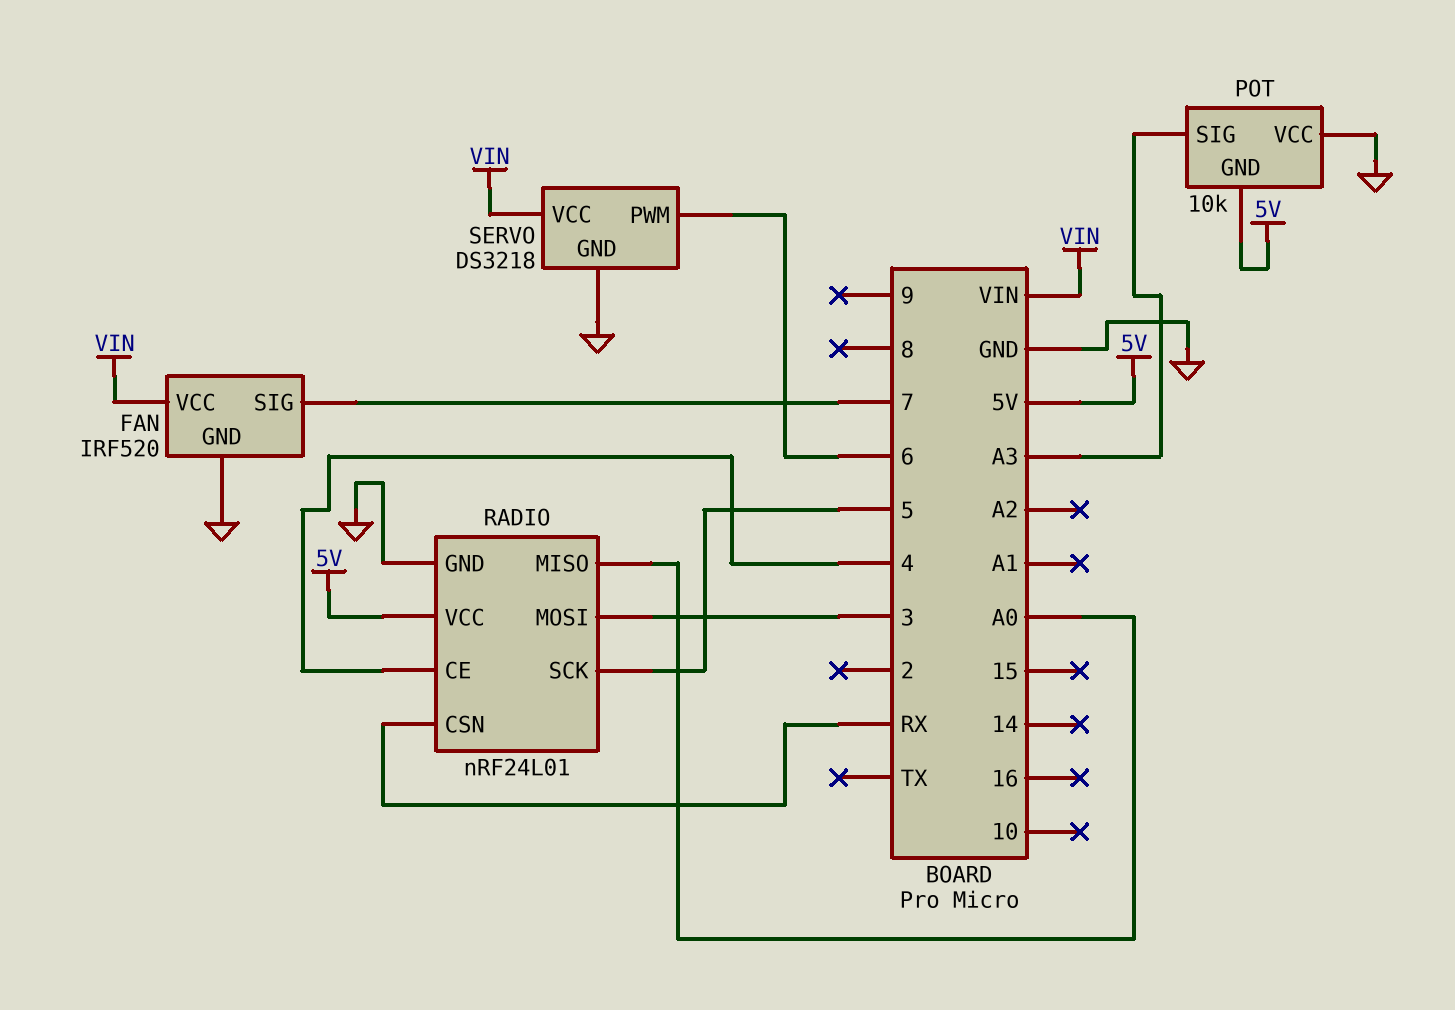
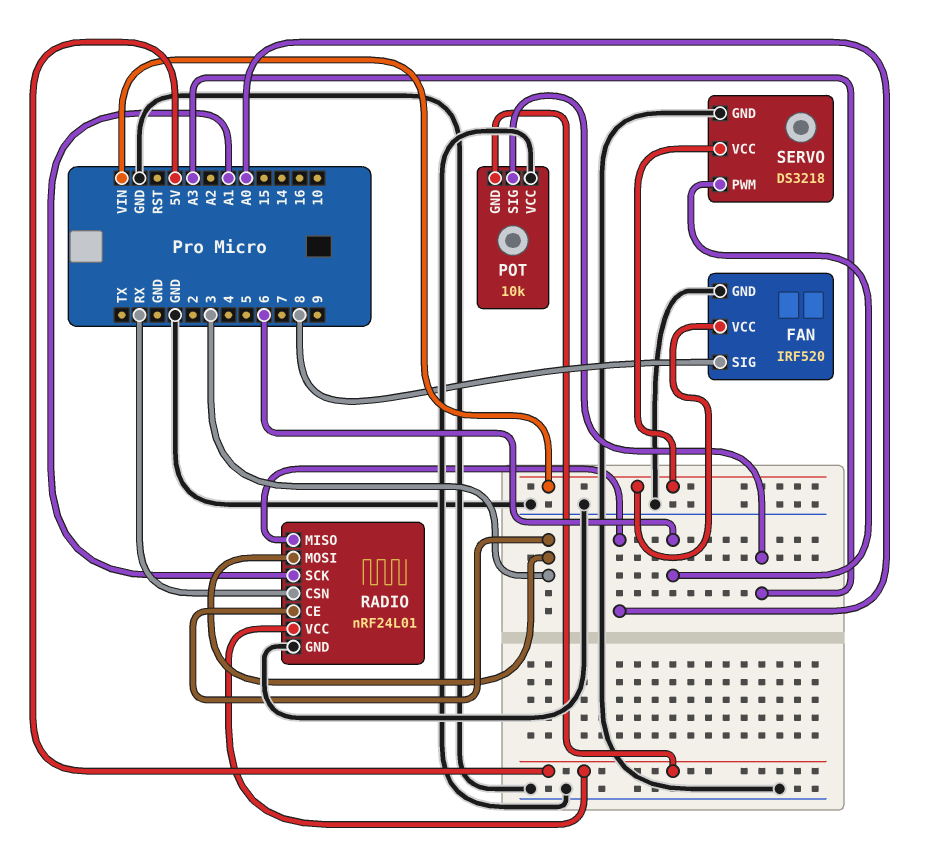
FAN pin SIG: 7 -> 8
RADIO pin CE: 4 -> 3
RADIO pin SCK: 5 -> A1

